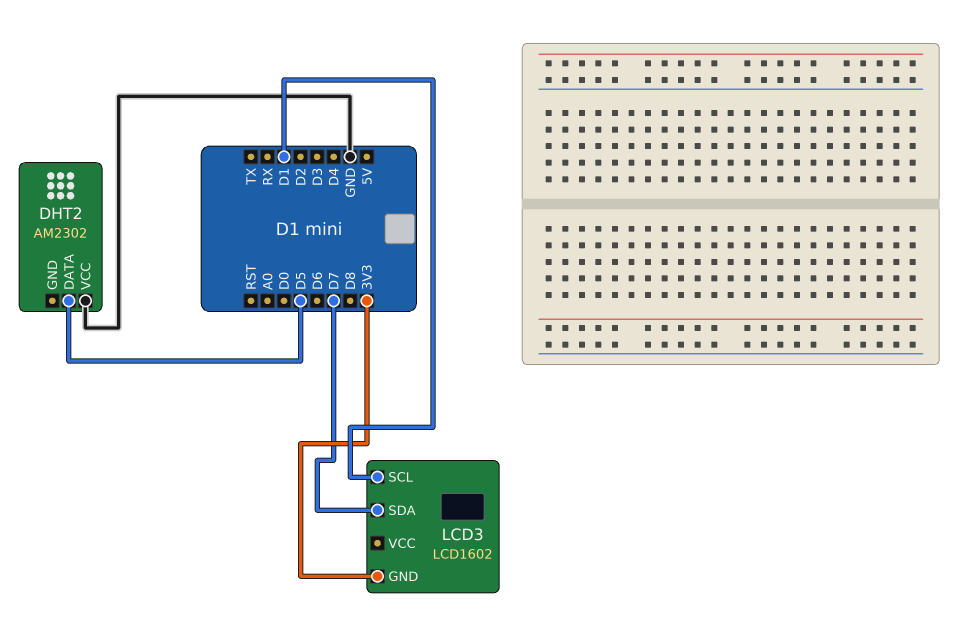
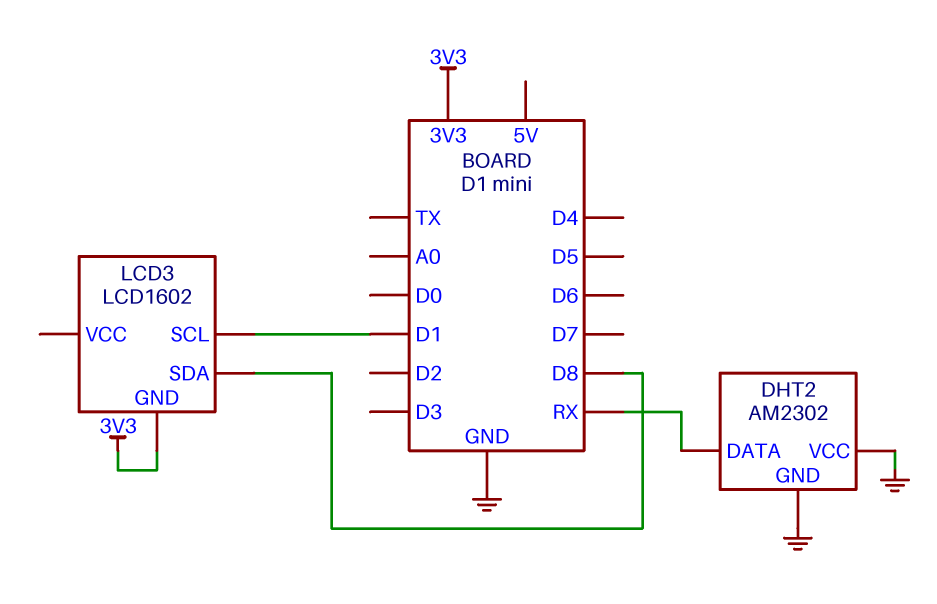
DHT2 pin DATA: D5 -> RX
DHT2 pin GND: none -> GND
LCD3 pin SDA: D7 -> D8

